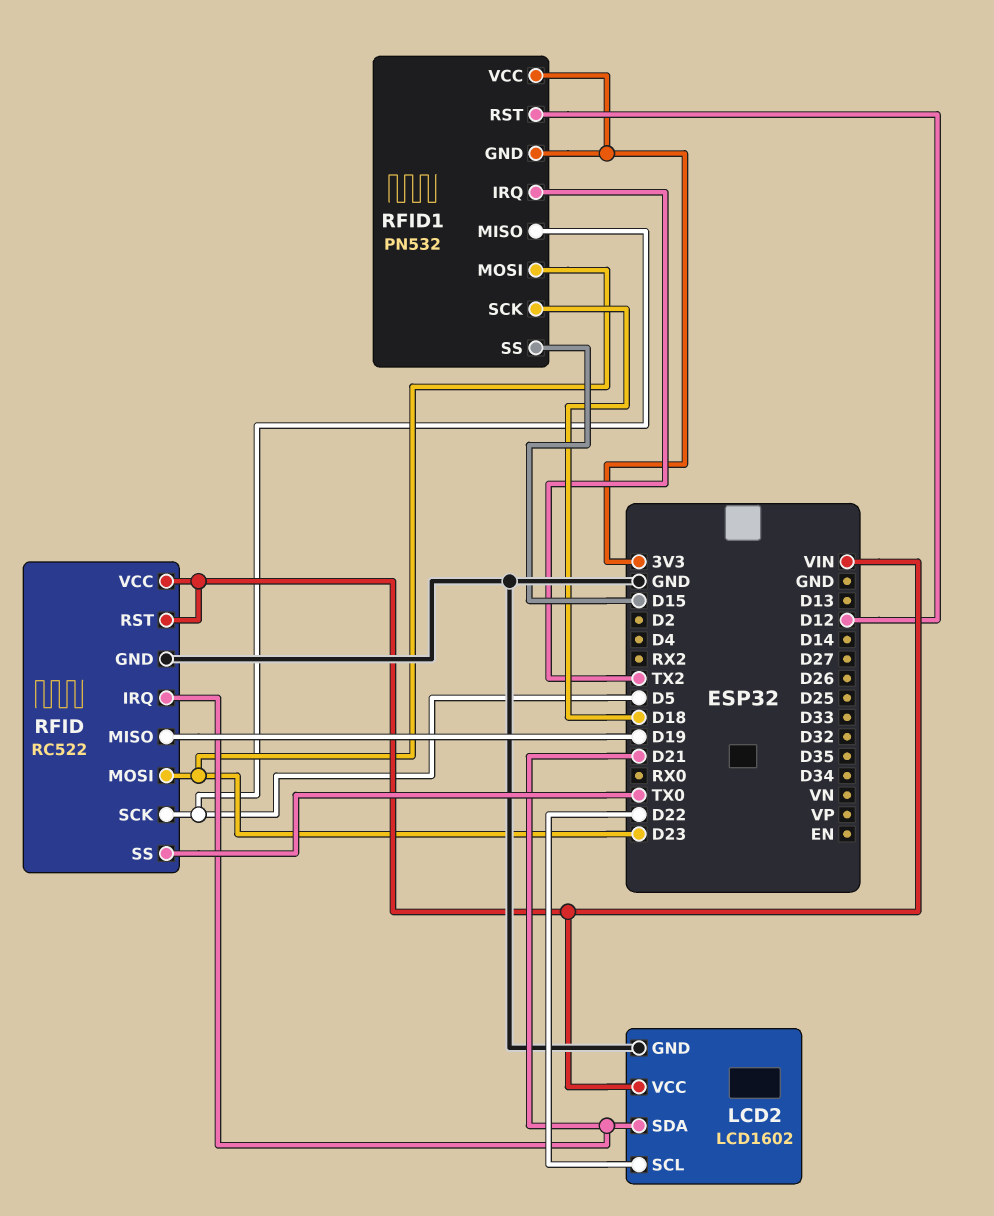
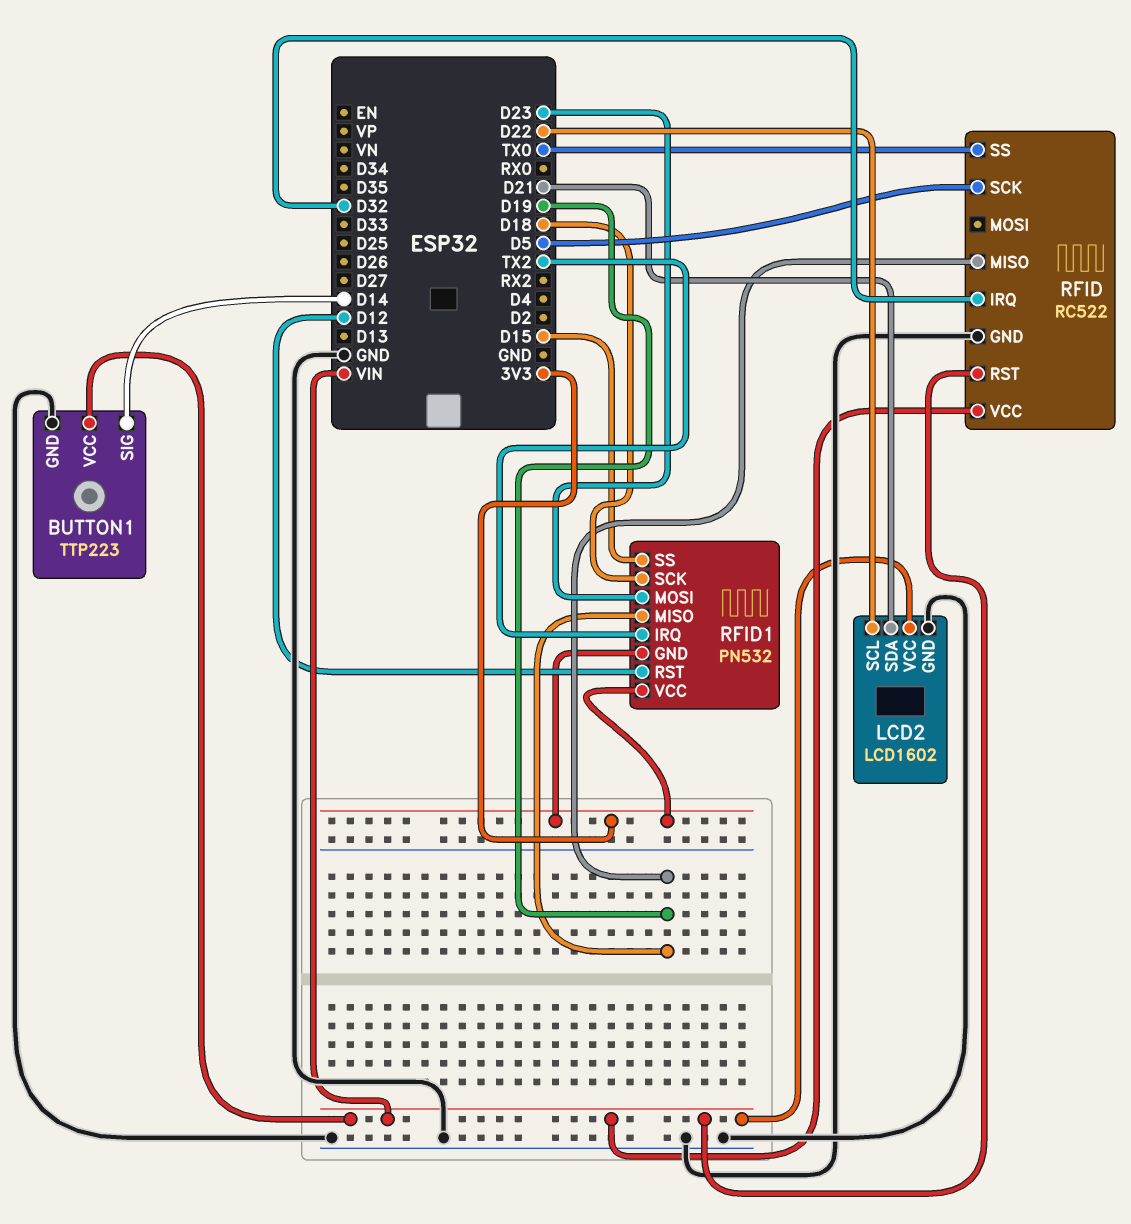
BUTTON1: none -> TTP223
BUTTON1 pin GND: none -> GND
BUTTON1 pin SIG: none -> D14
BUTTON1 pin VCC: none -> VIN
RFID pin IRQ: D21 -> D32
RFID pin MOSI: D23 -> none
RFID1 pin MISO: D5 -> D19

